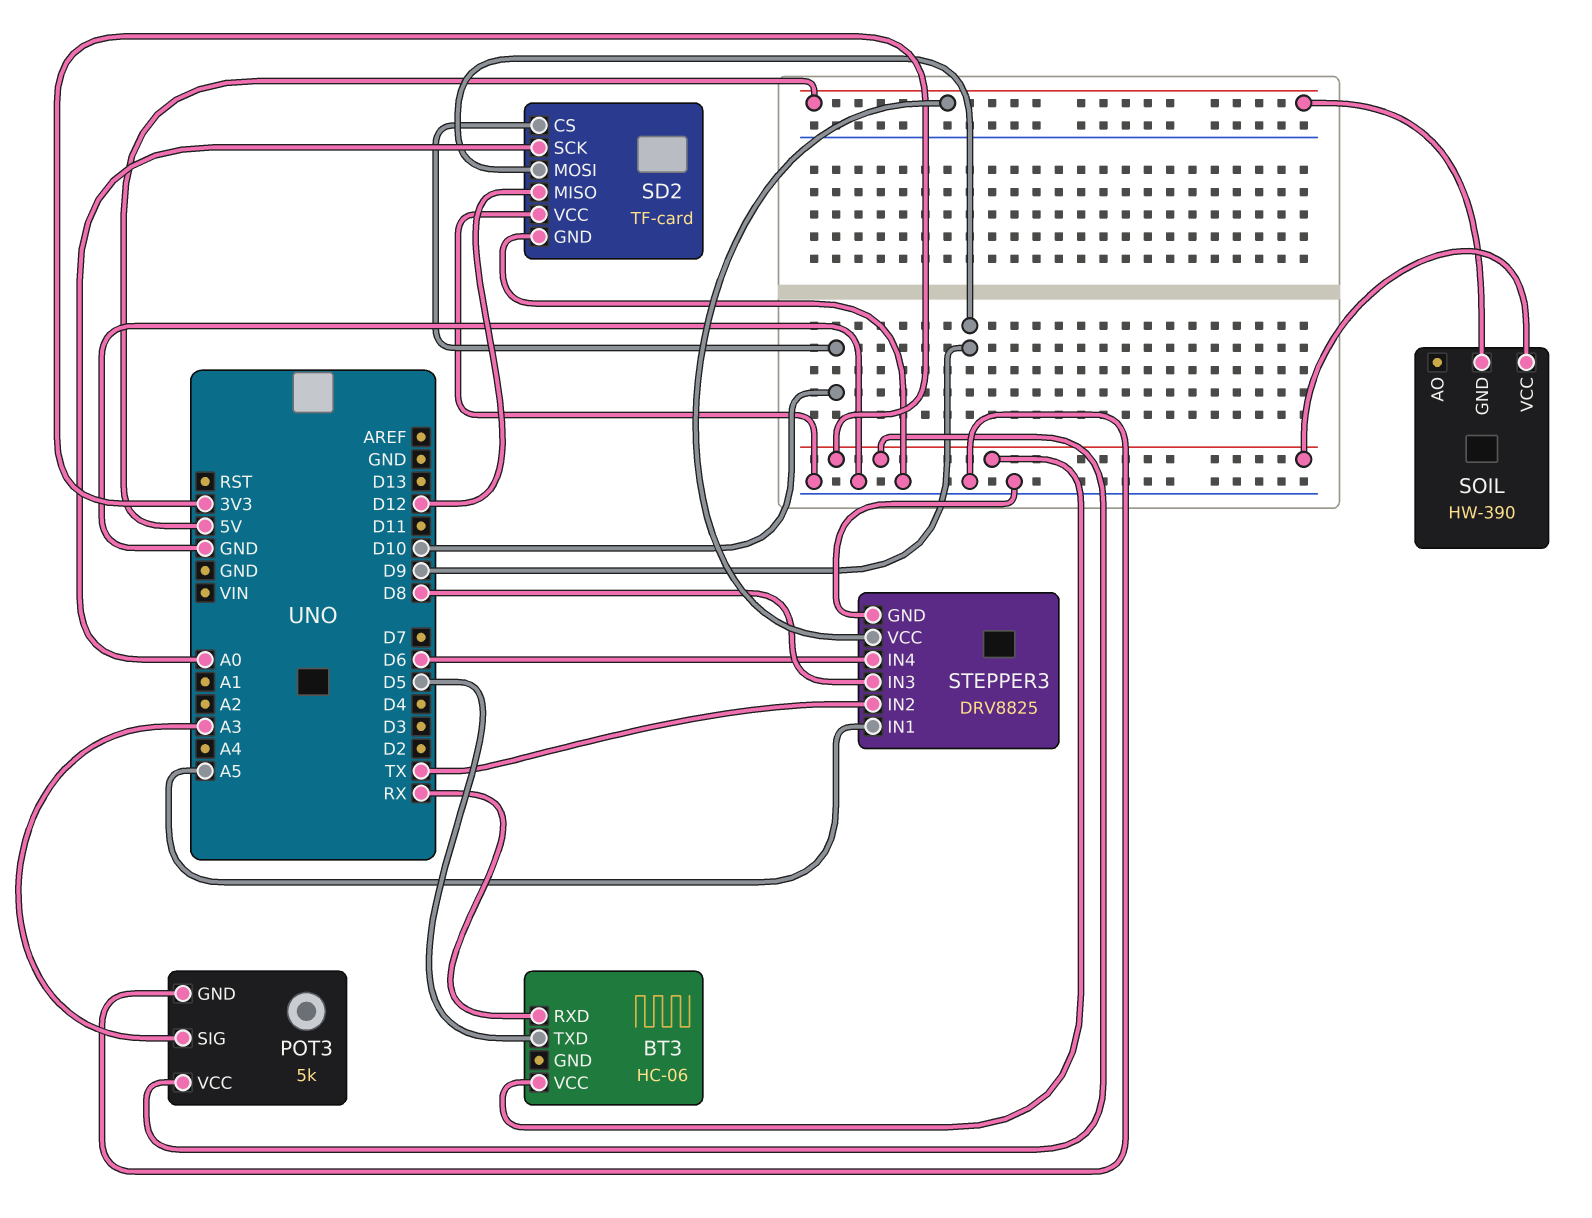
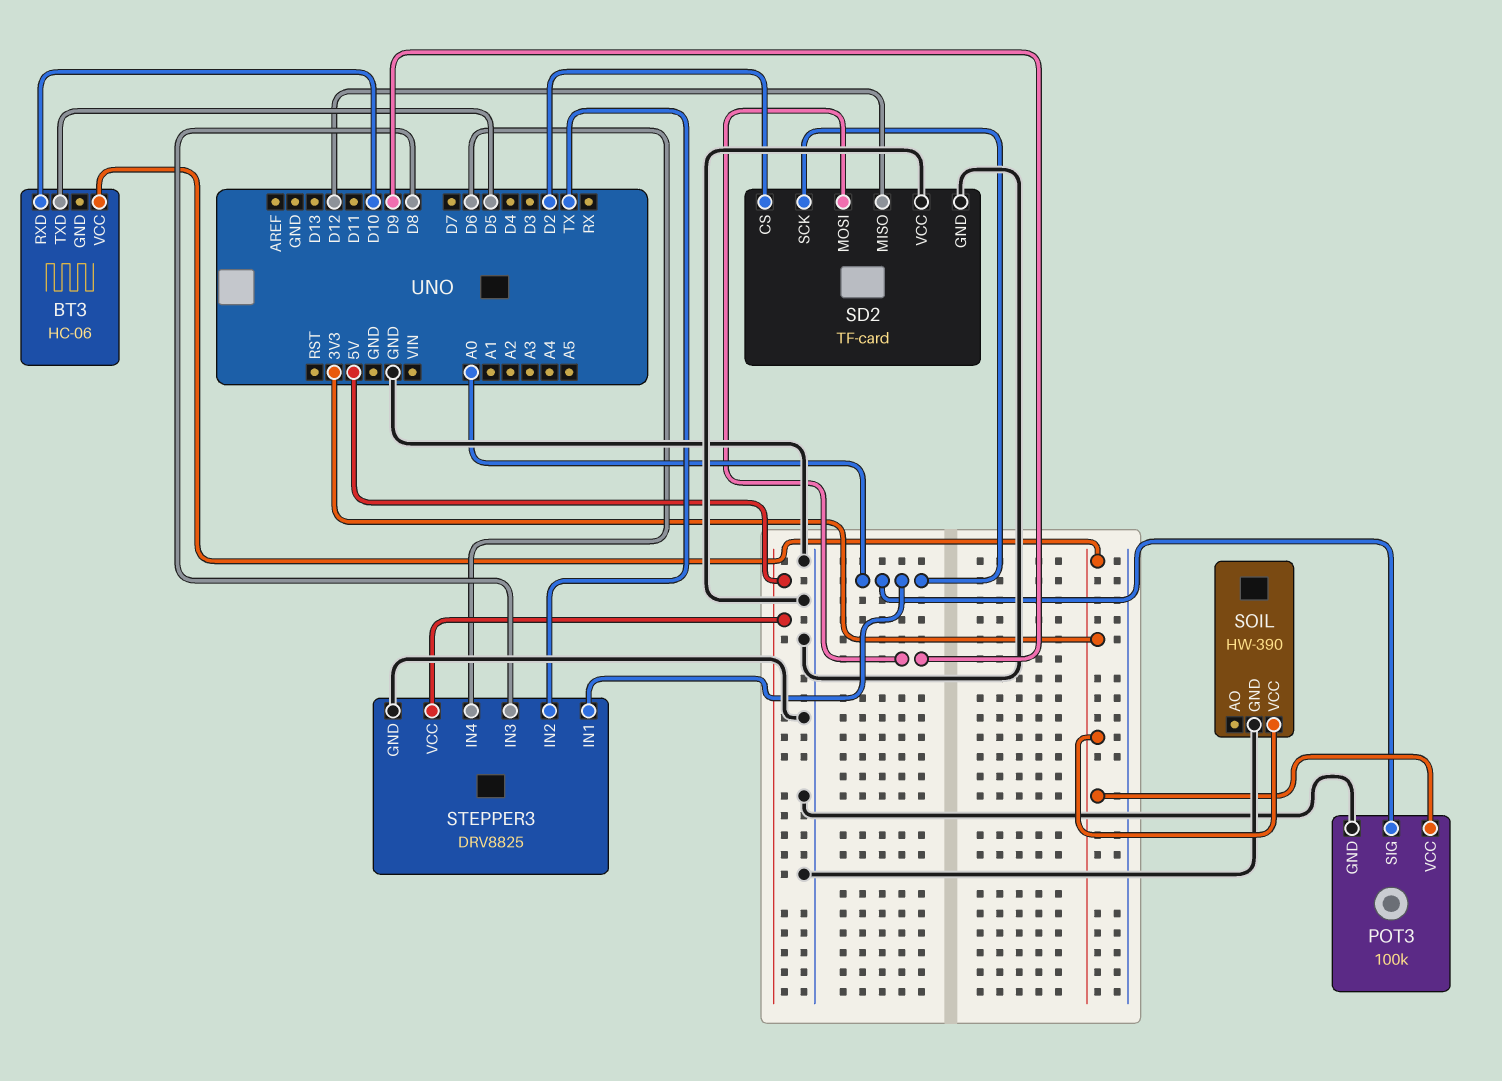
BT3 pin RXD: RX -> D10
POT3: 5k -> 100k
POT3 pin SIG: A3 -> A0
SD2 pin CS: D10 -> D2
SOIL pin GND: 5V -> GND
STEPPER3 pin IN1: A5 -> A0

